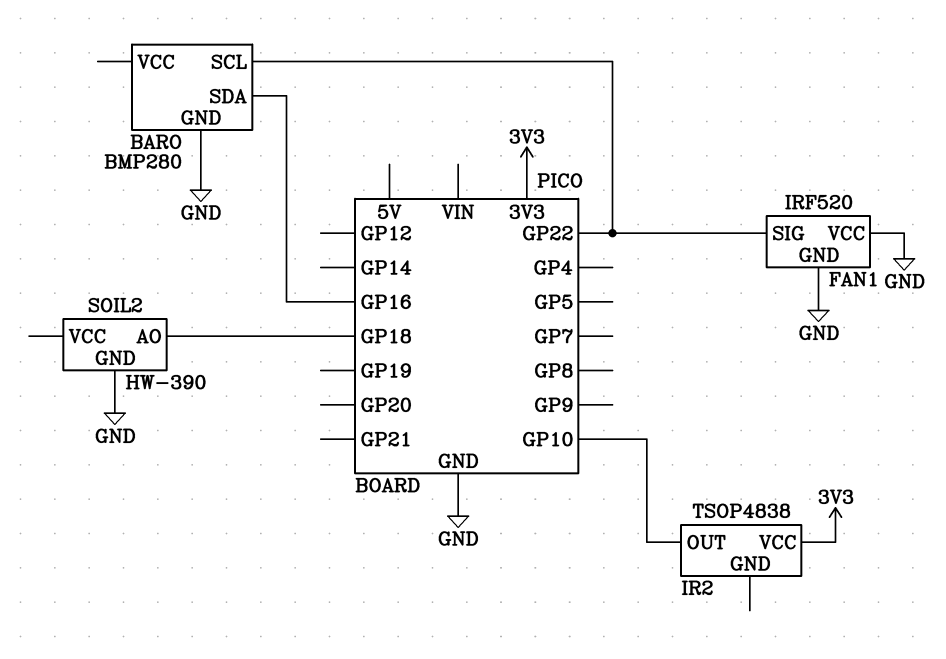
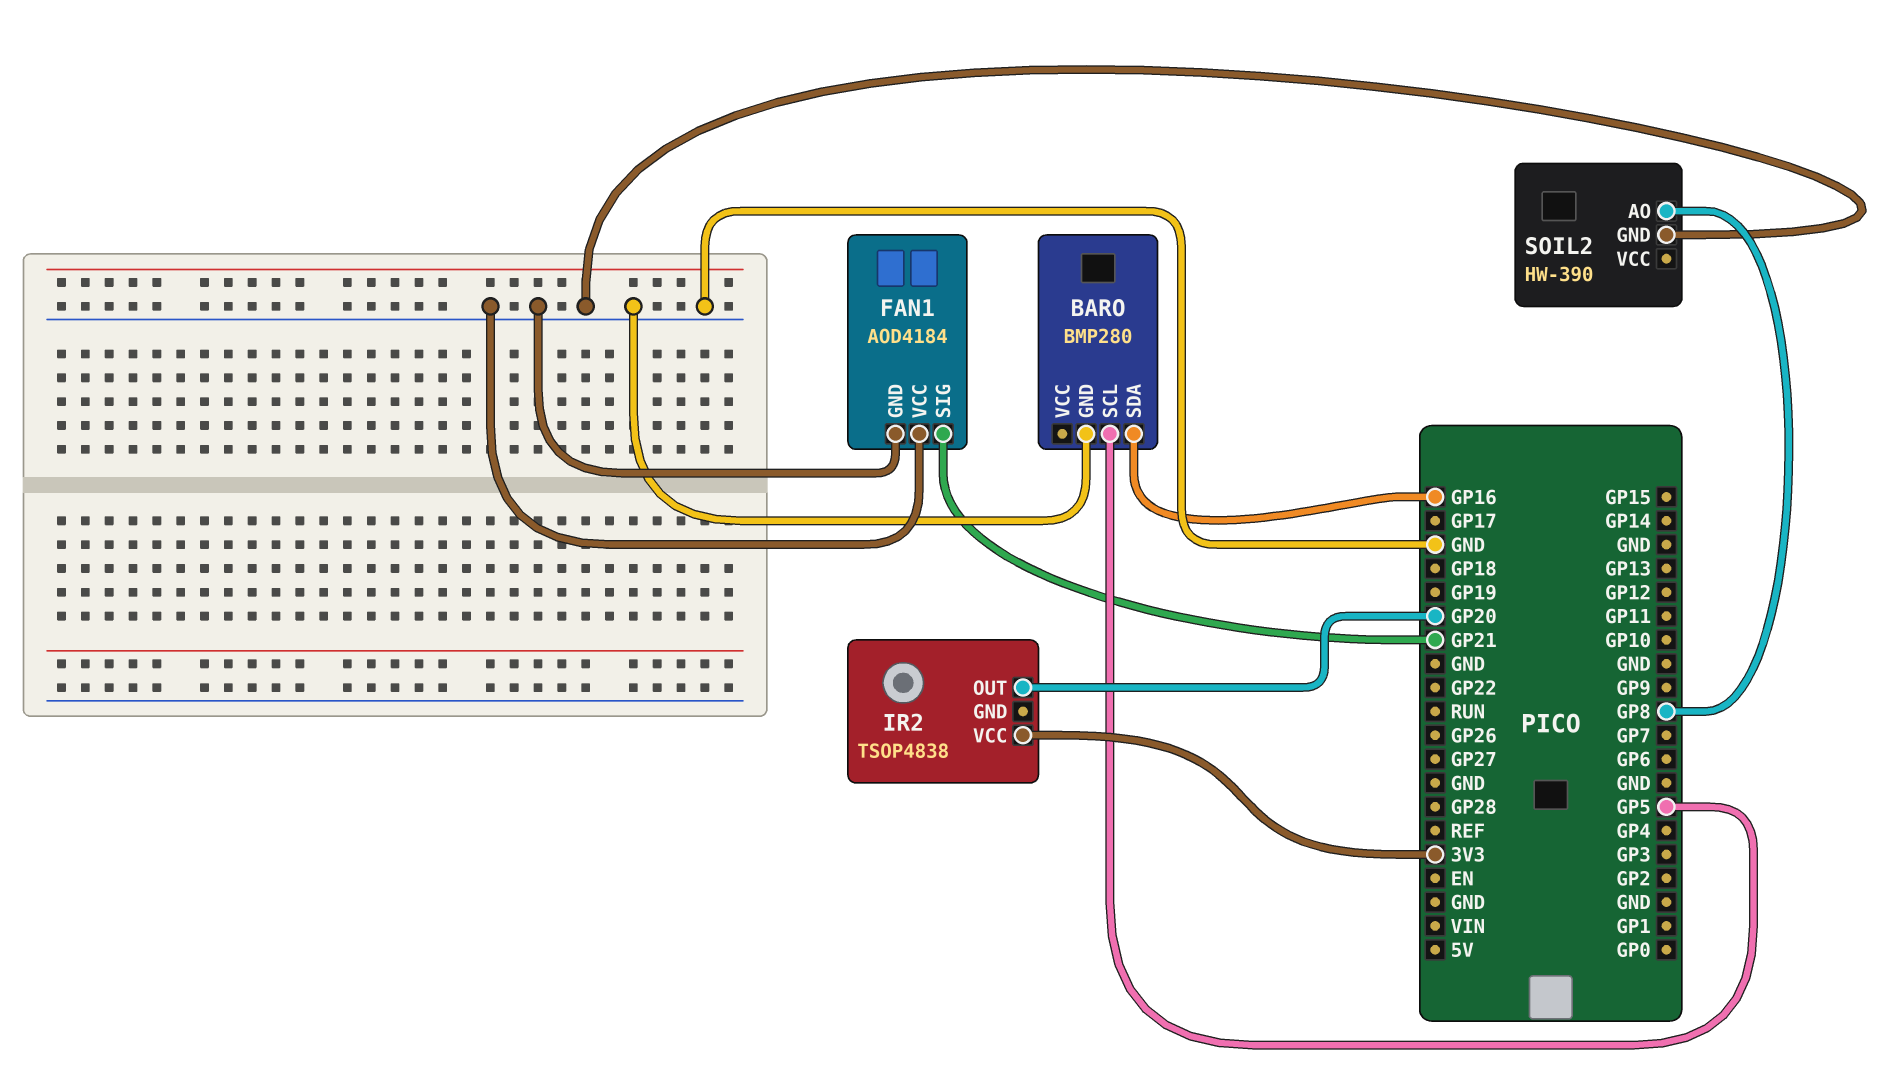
BARO pin SCL: GP22 -> GP5
FAN1: IRF520 -> AOD4184
FAN1 pin SIG: GP22 -> GP21
IR2 pin OUT: GP10 -> GP20
SOIL2 pin AO: GP18 -> GP8

